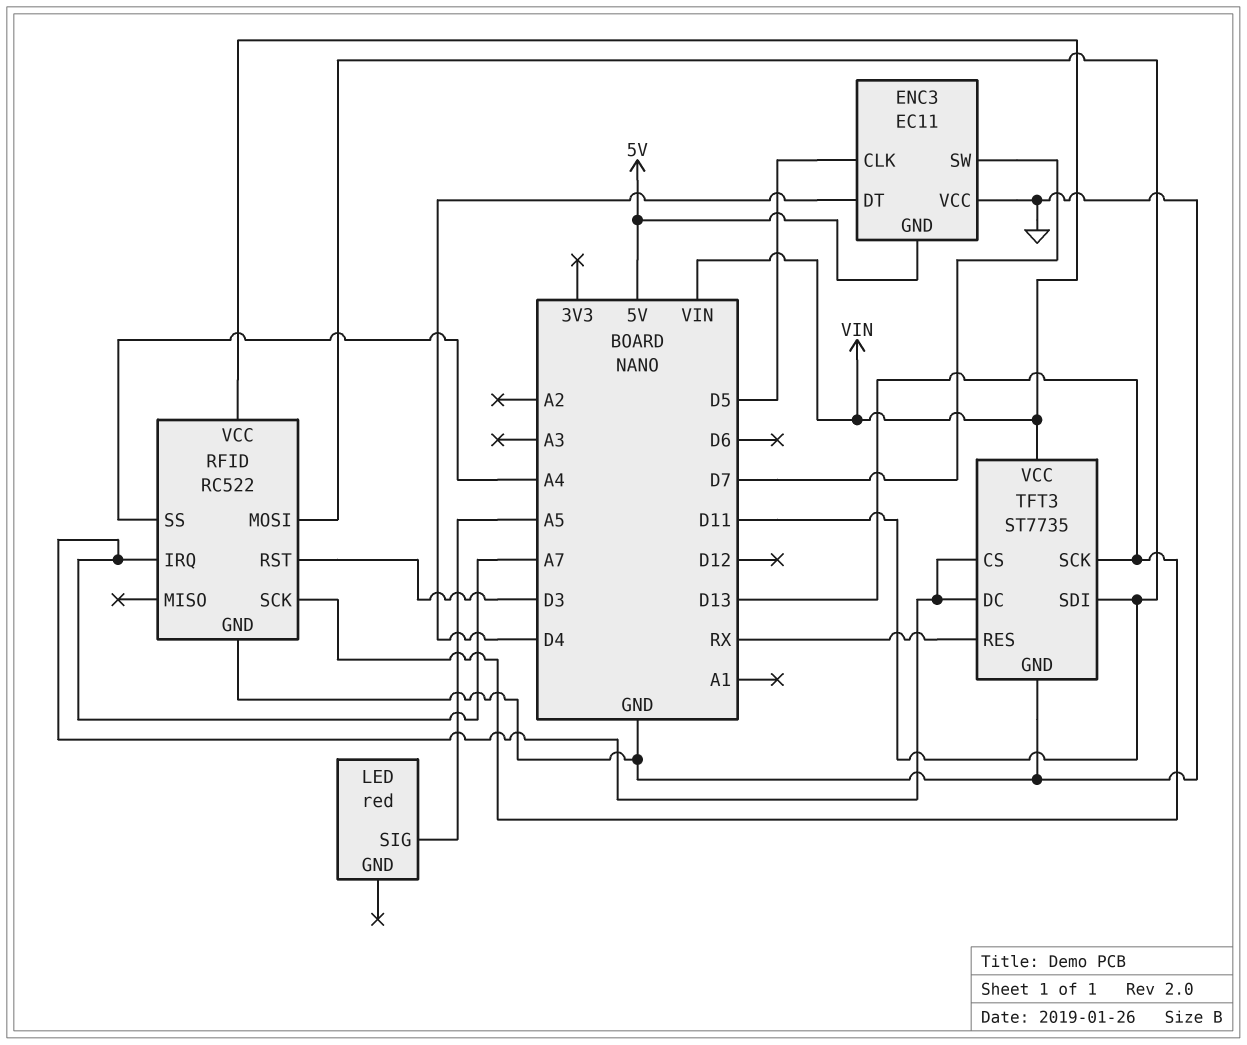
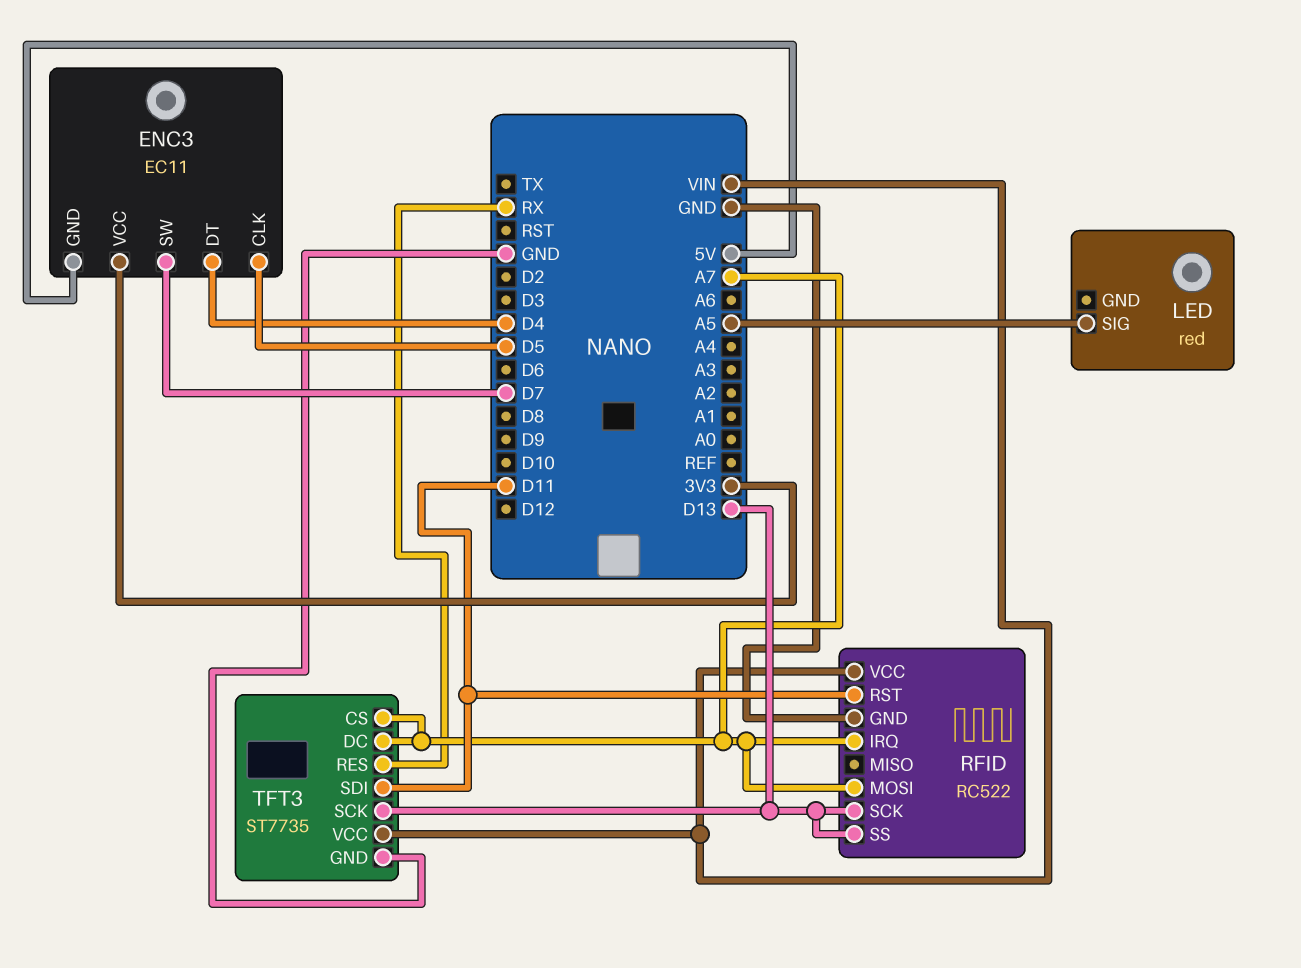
ENC3 pin VCC: GND -> 3V3
RFID pin MOSI: D11 -> A7
RFID pin RST: D3 -> D11
RFID pin SS: A4 -> D13

